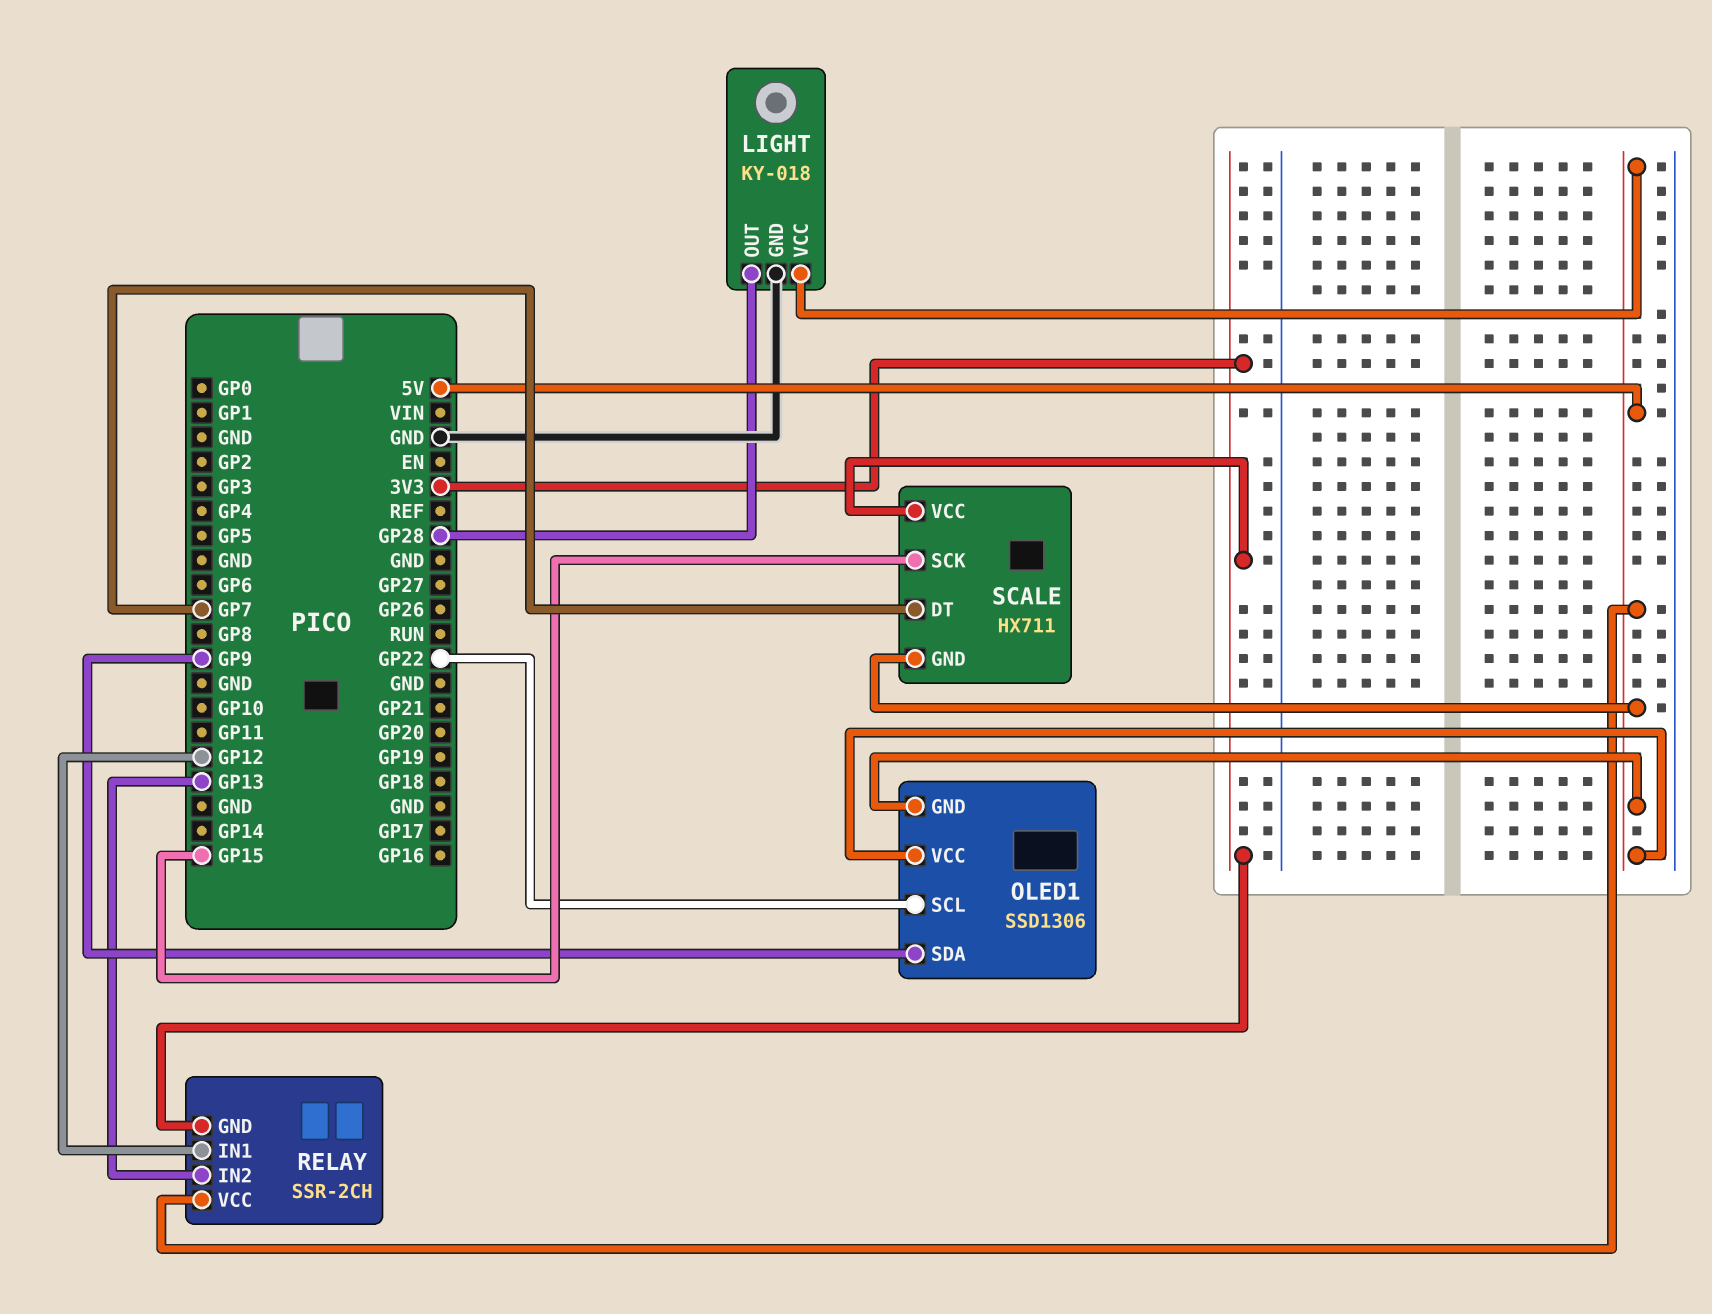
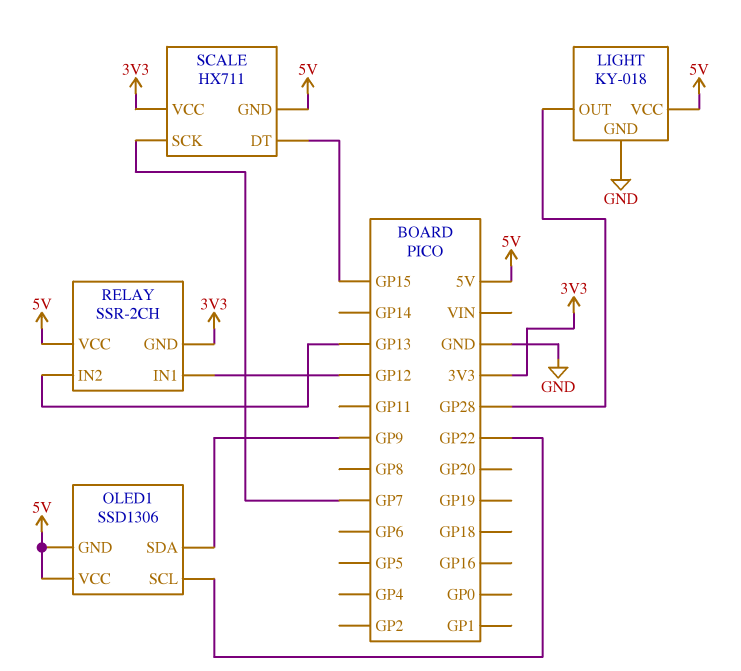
SCALE pin DT: GP7 -> GP15
SCALE pin SCK: GP15 -> GP7

